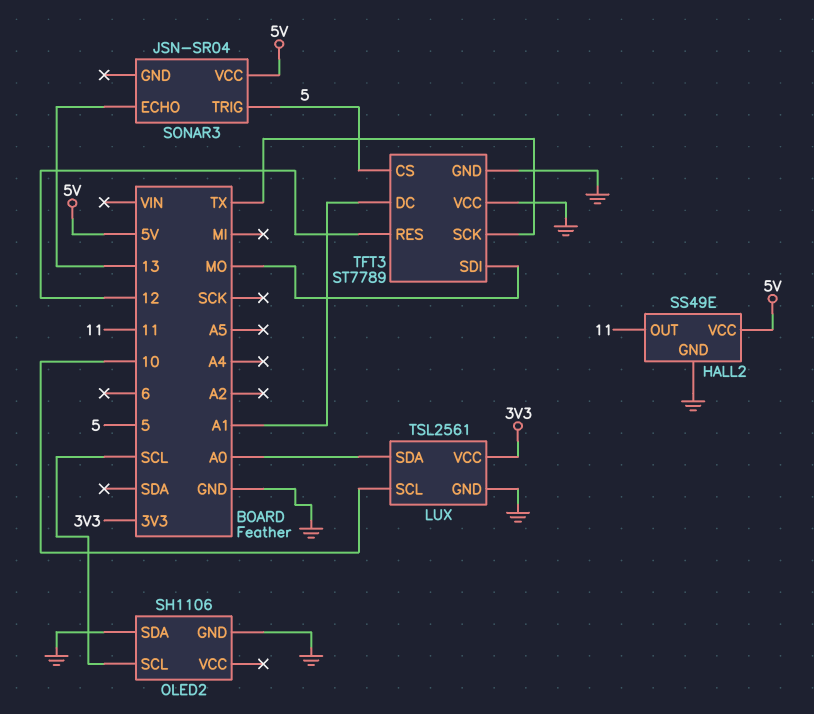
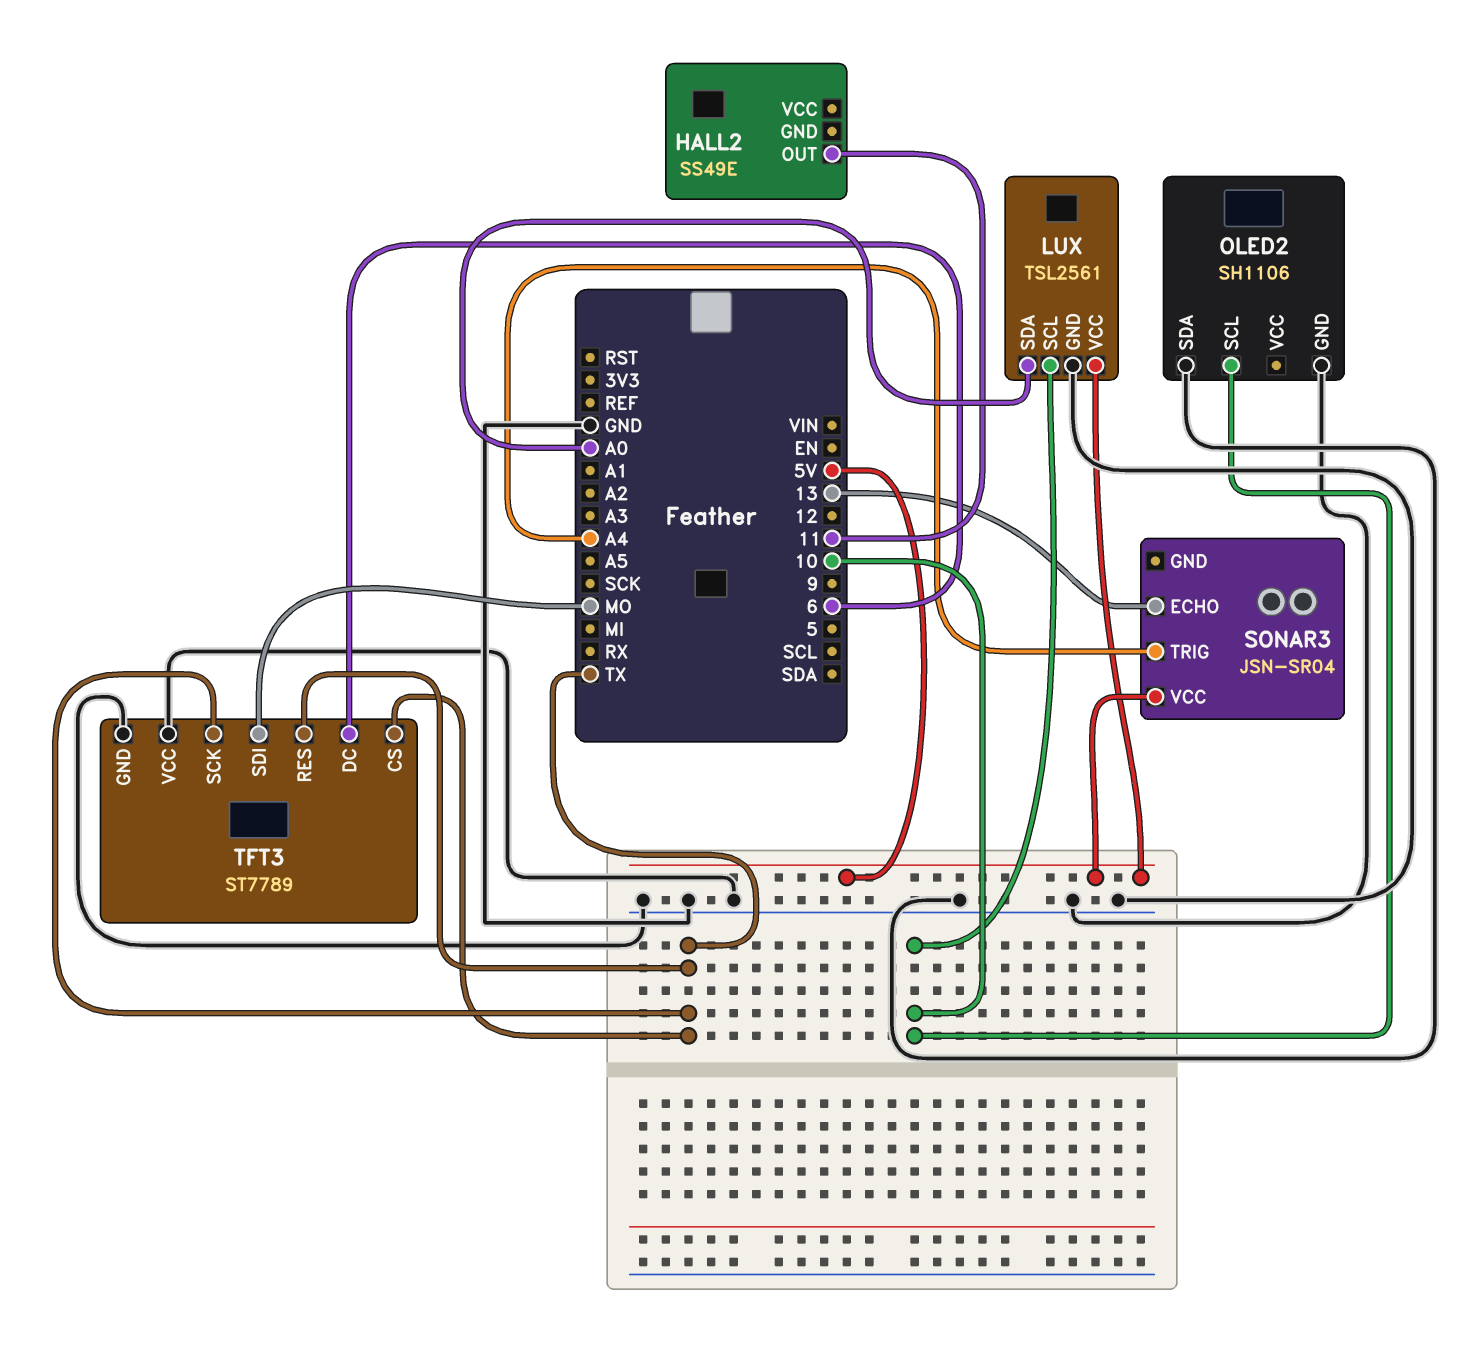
HALL2 pin GND: GND -> none
HALL2 pin VCC: 5V -> none
LUX pin VCC: 3V3 -> 5V
OLED2 pin SCL: SCL -> 10
SONAR3 pin TRIG: 5 -> A4
TFT3 pin CS: 5 -> TX
TFT3 pin DC: A1 -> 6
TFT3 pin RES: 12 -> TX

